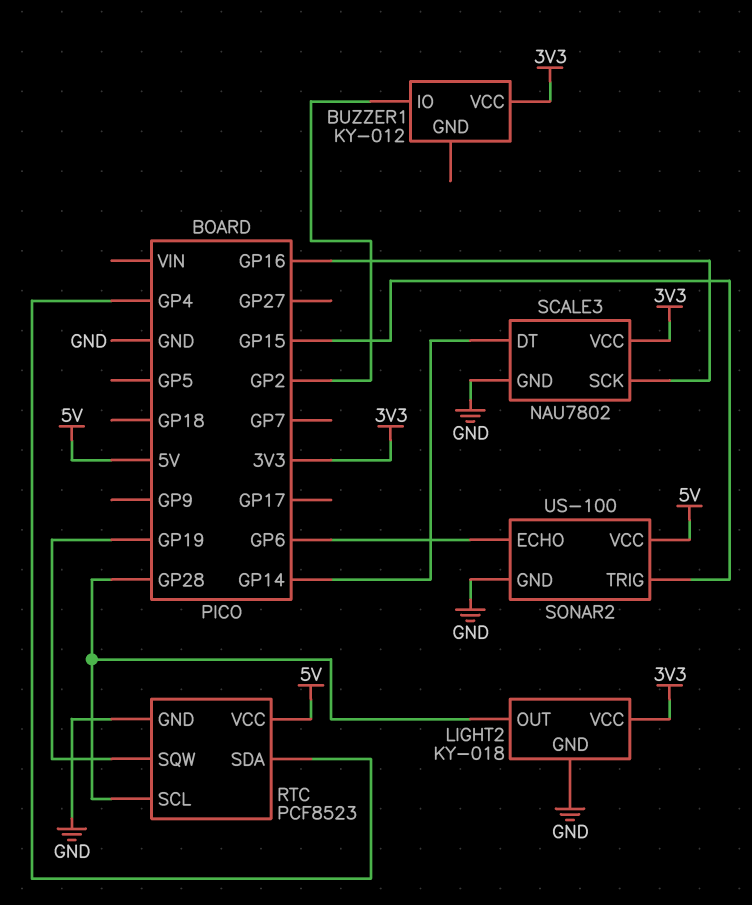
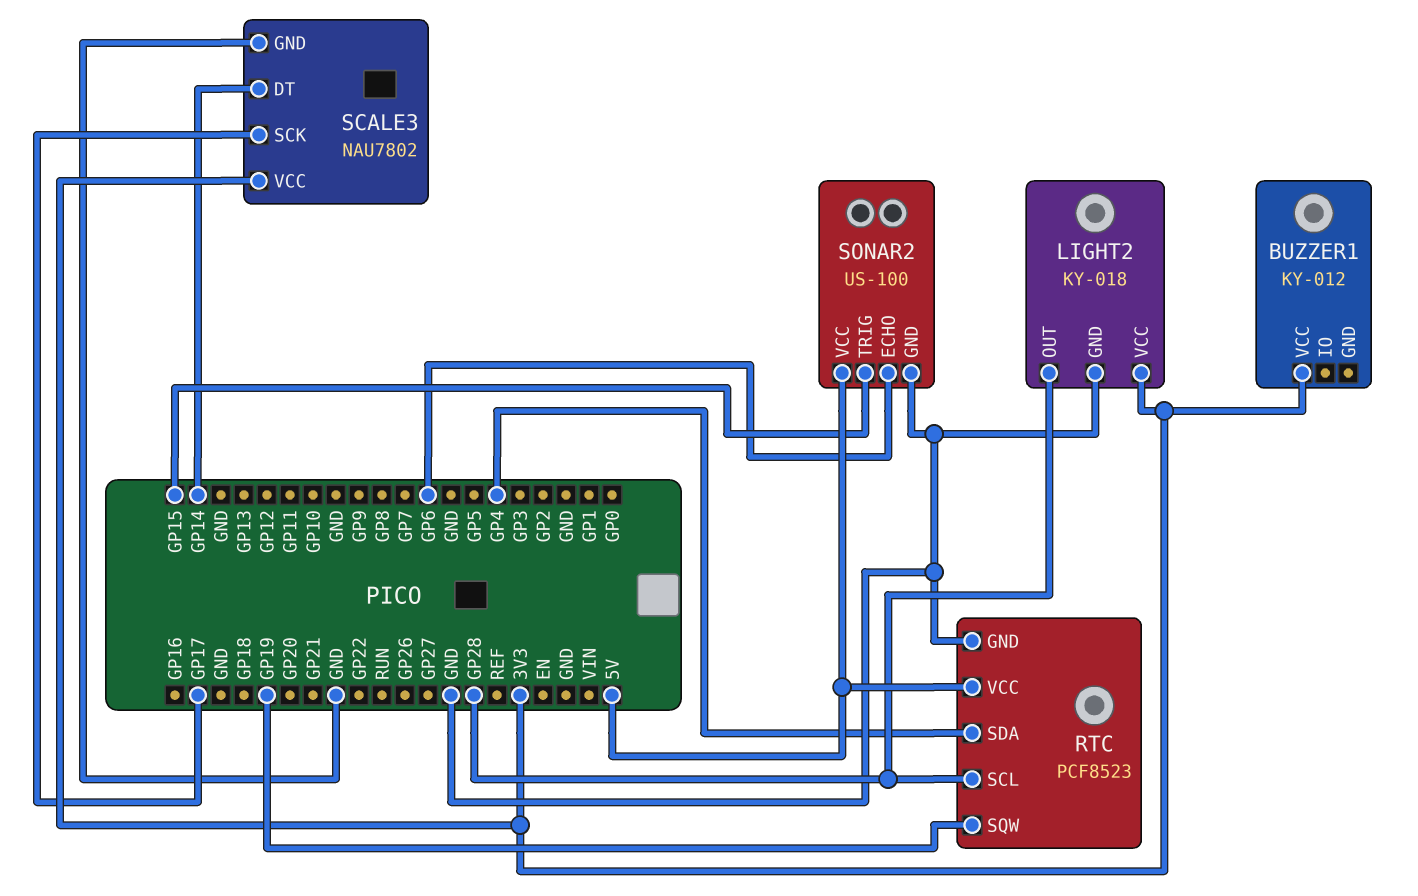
BUZZER1 pin IO: GP2 -> none
SCALE3 pin SCK: GP16 -> GP17

